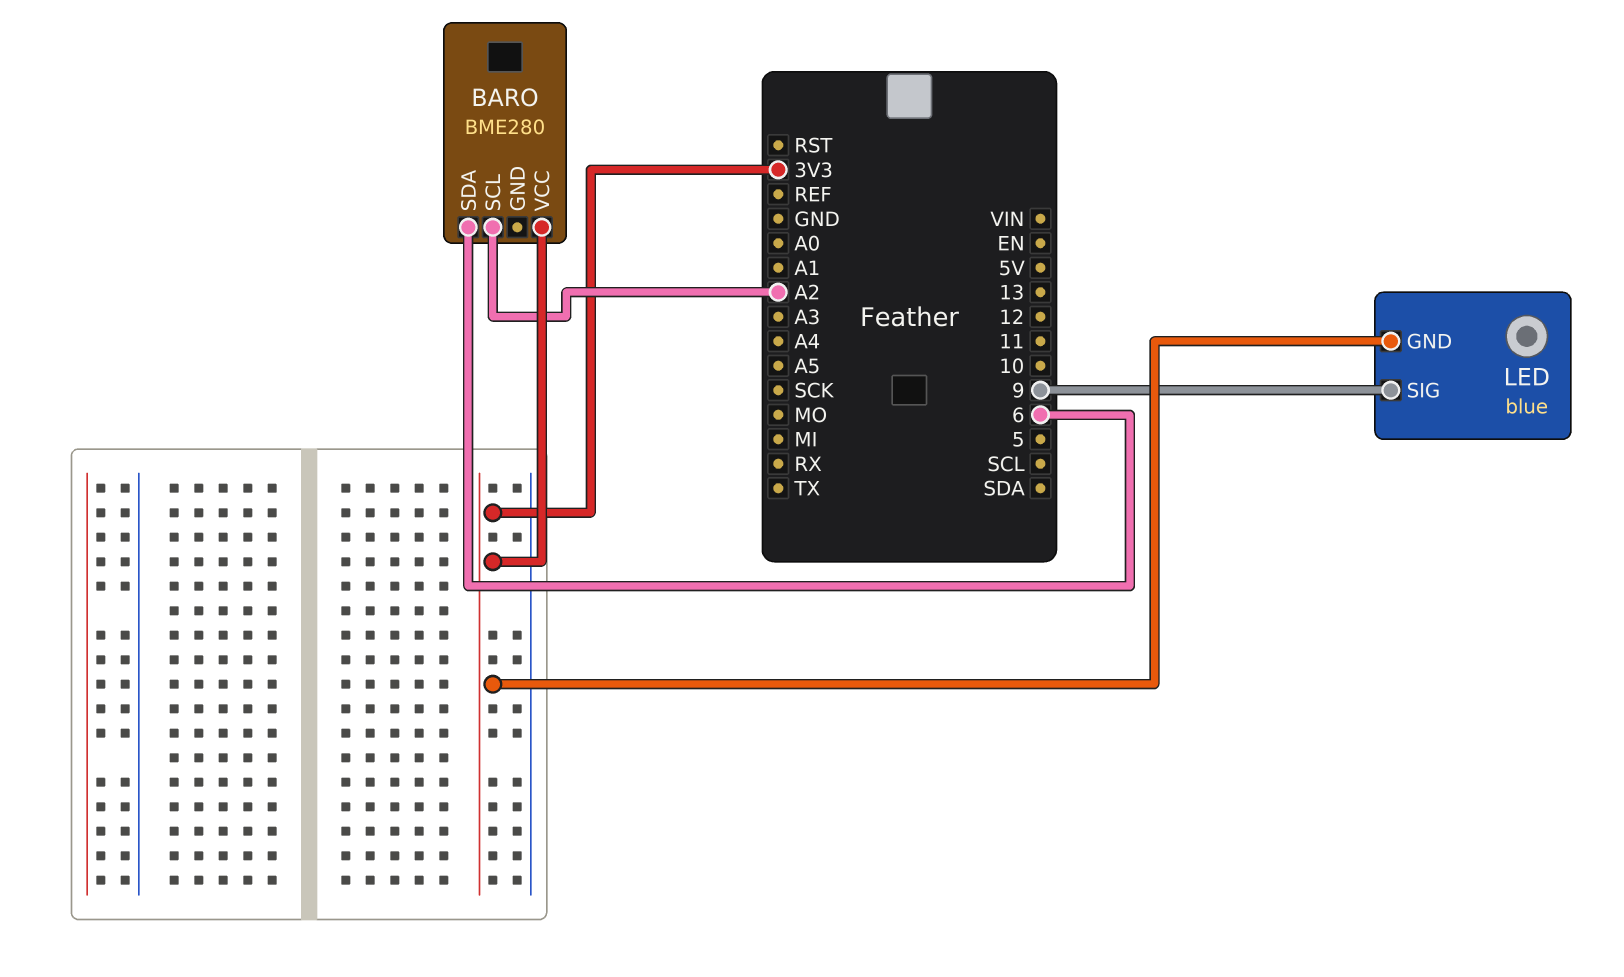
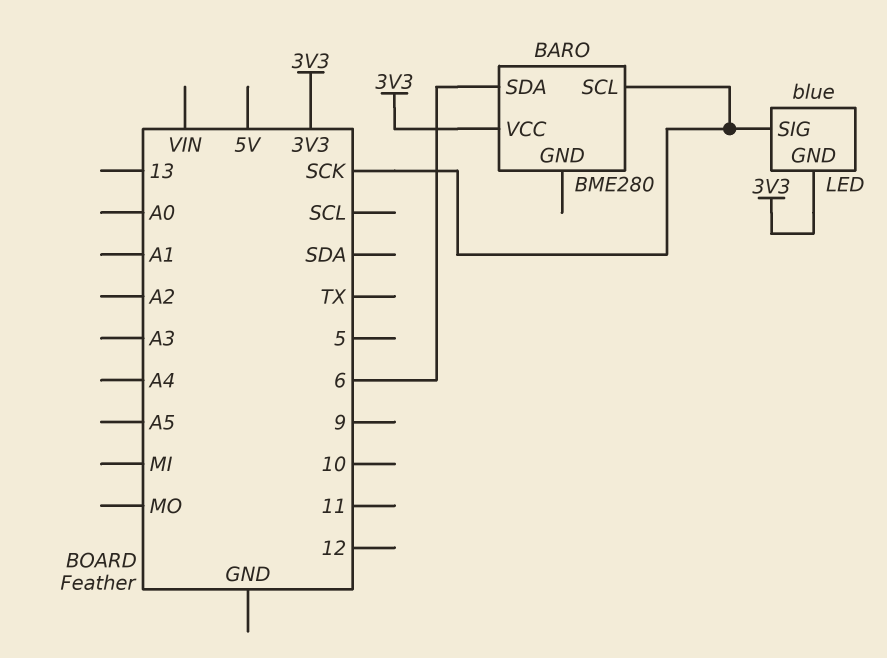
BARO pin SCL: A2 -> SCK
LED pin SIG: 9 -> SCK

